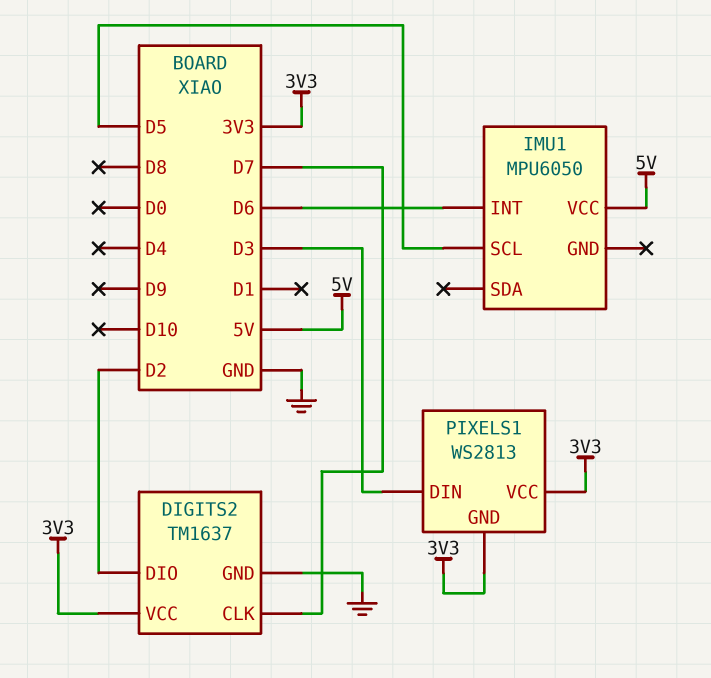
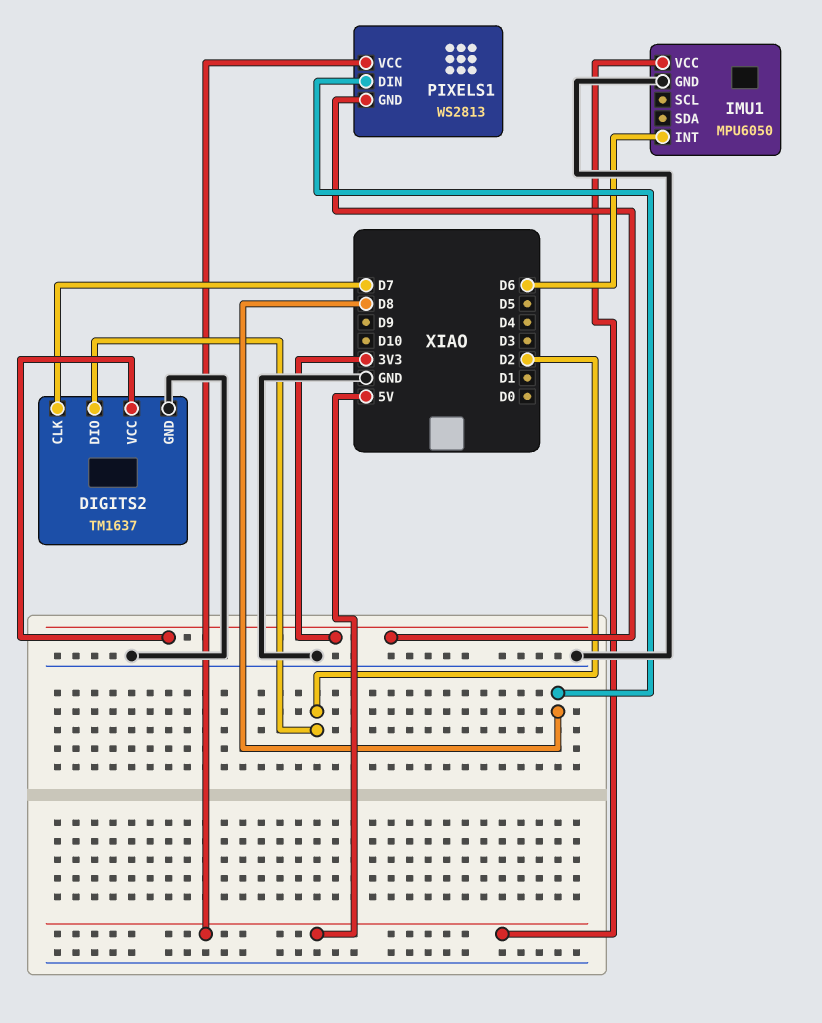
IMU1 pin GND: none -> GND
IMU1 pin SCL: D5 -> none
PIXELS1 pin DIN: D3 -> D8
PIXELS1 pin VCC: 3V3 -> 5V

